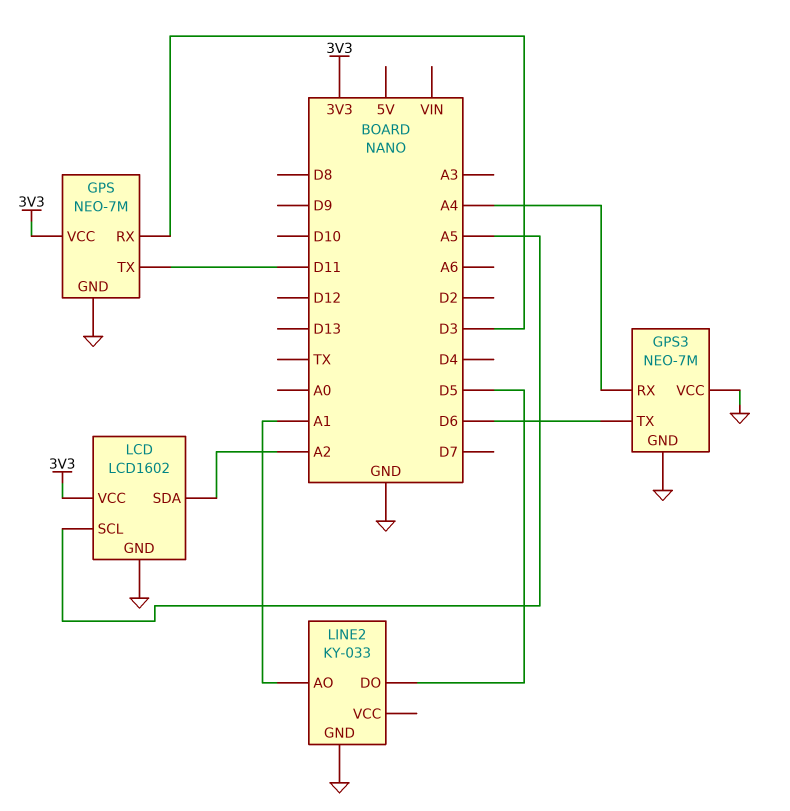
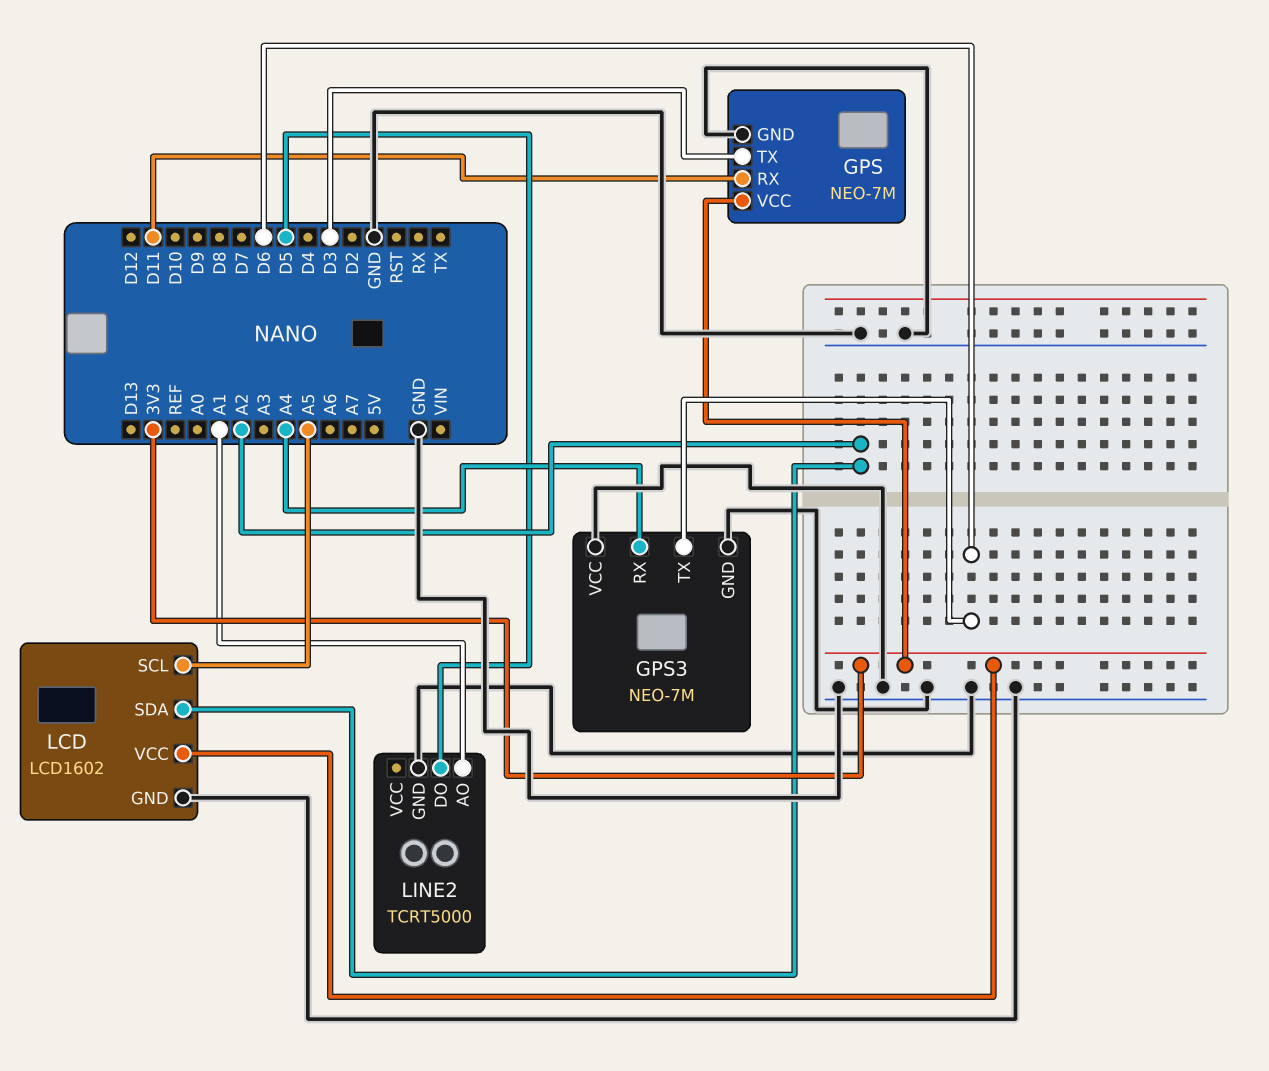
GPS pin RX: D3 -> D11
GPS pin TX: D11 -> D3
LINE2: KY-033 -> TCRT5000

